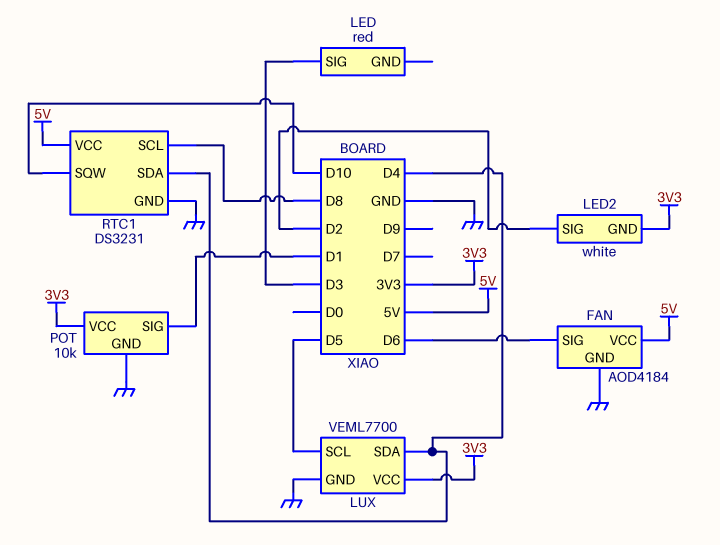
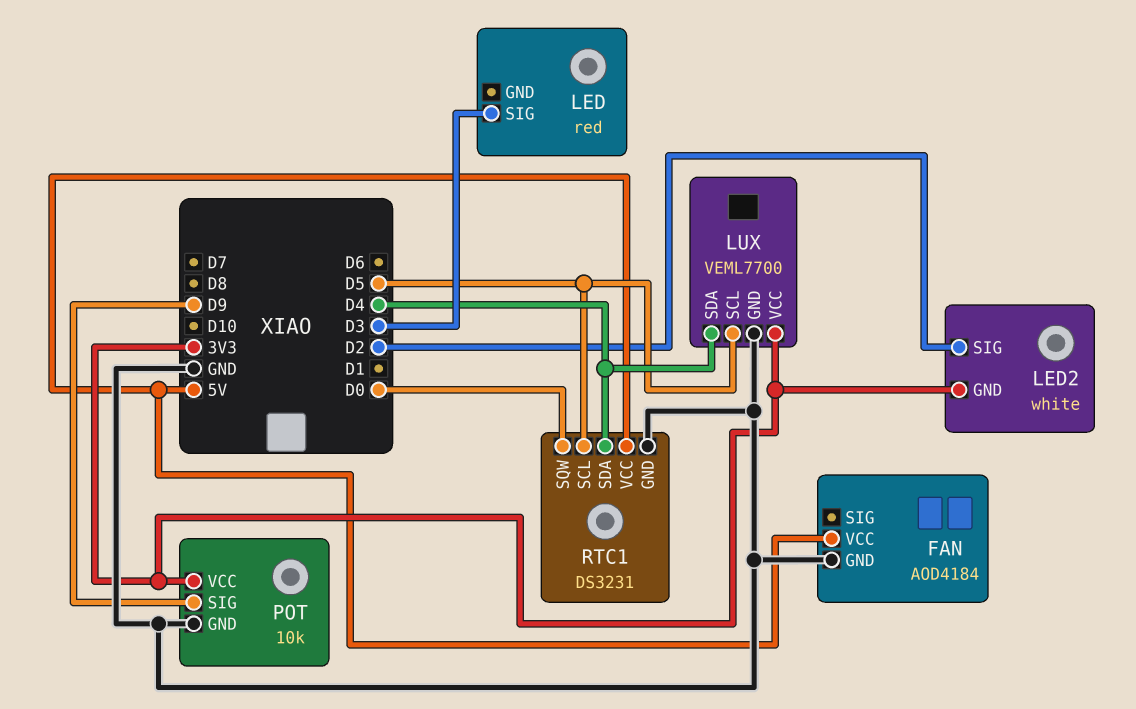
FAN pin SIG: D6 -> none
POT pin SIG: D1 -> D9
RTC1 pin SCL: D8 -> D5
RTC1 pin SQW: D10 -> D0

